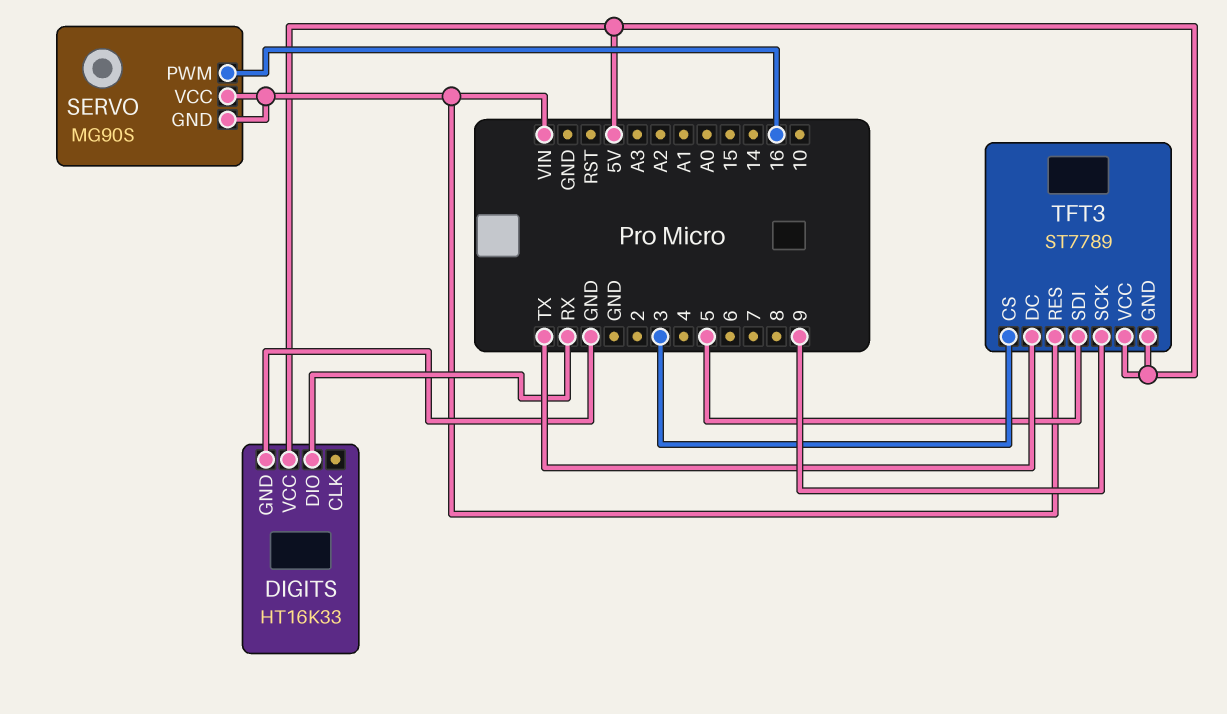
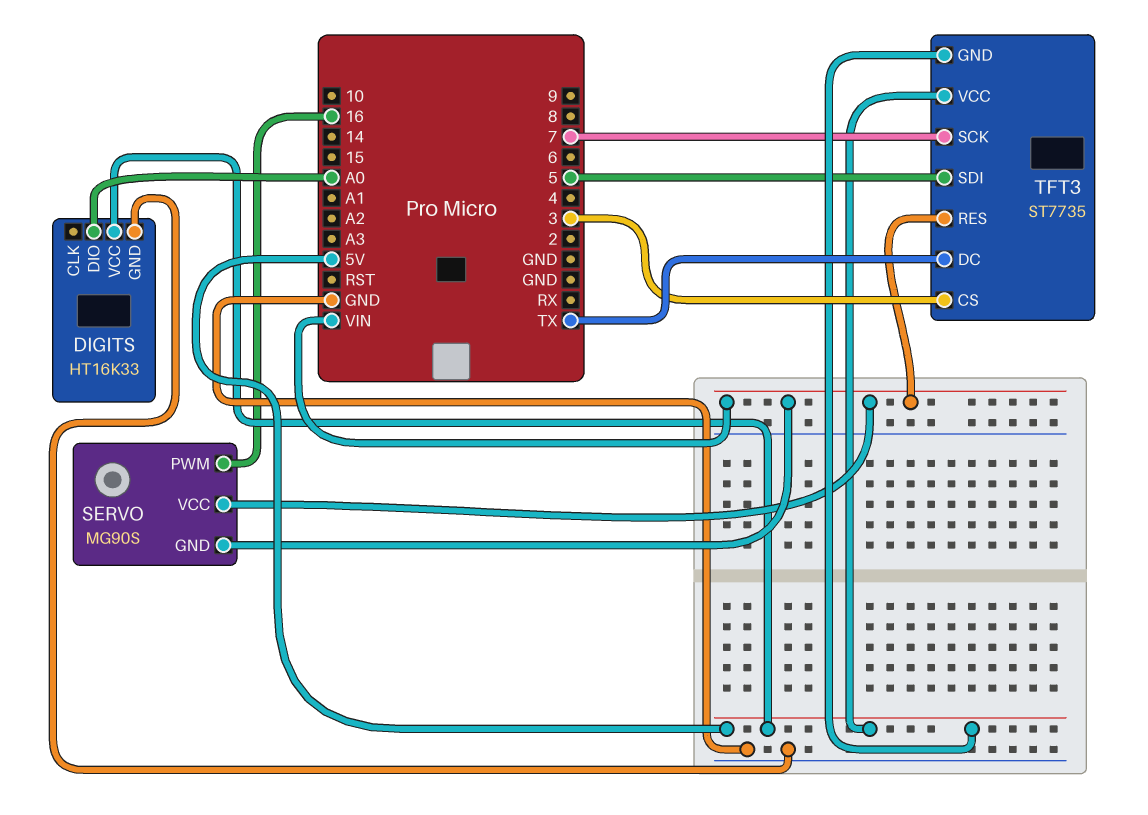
DIGITS pin DIO: RX -> A0
TFT3: ST7789 -> ST7735
TFT3 pin SCK: 9 -> 7

